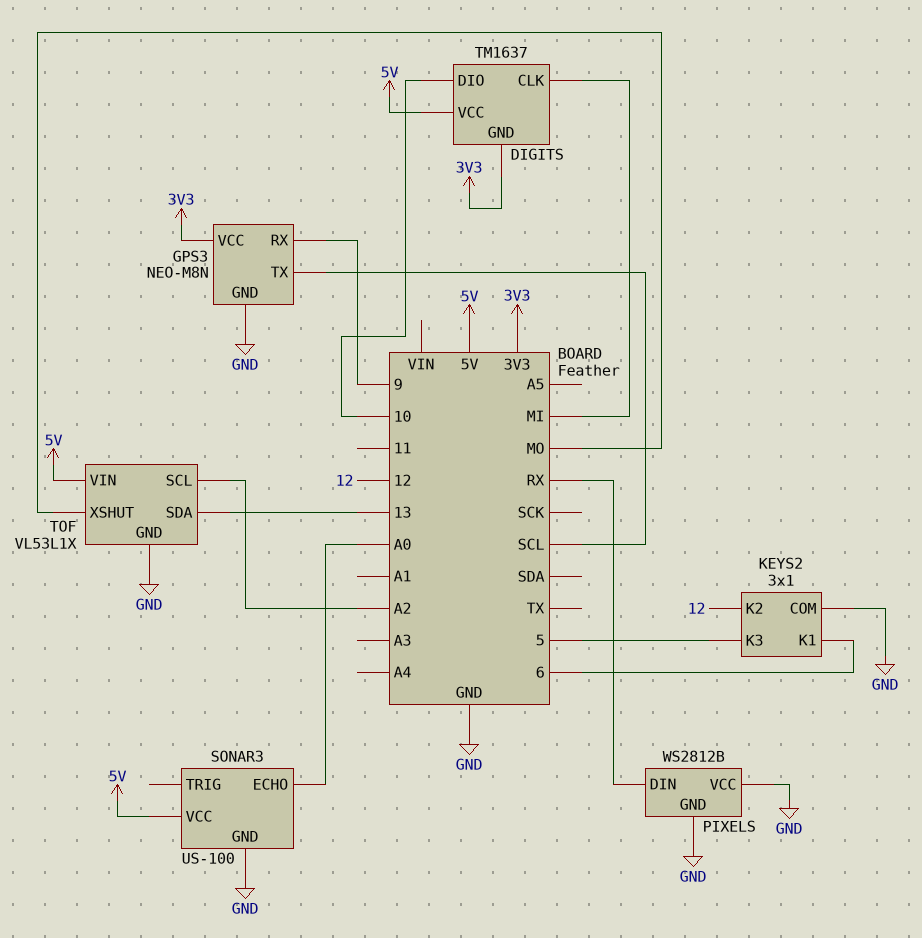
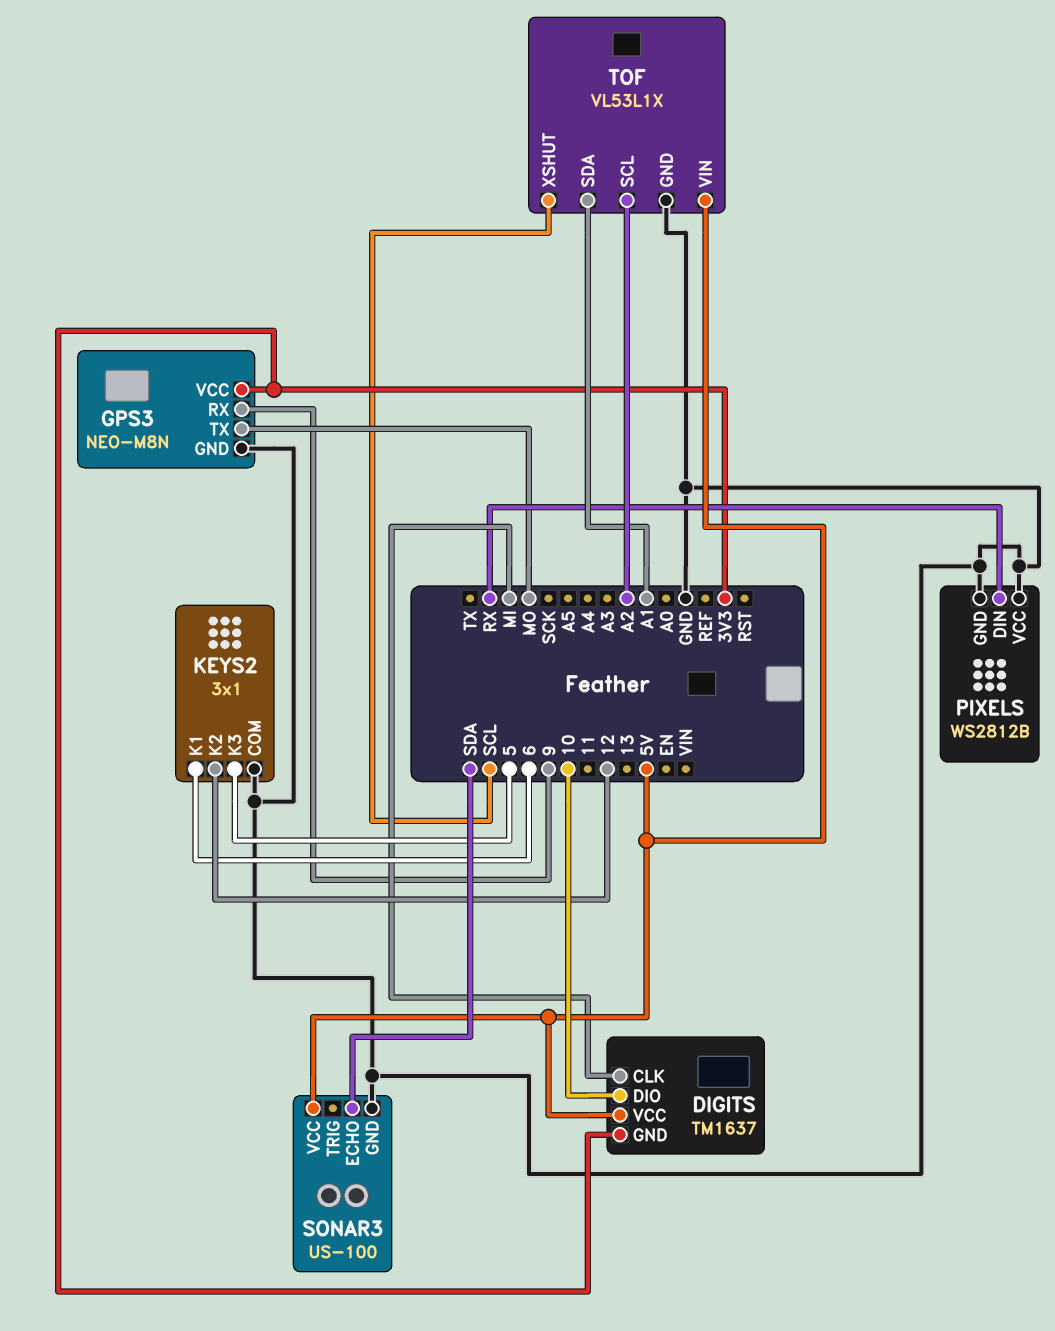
GPS3 pin TX: SCL -> MO
SONAR3 pin ECHO: A0 -> SDA
TOF pin SDA: 13 -> A1
TOF pin XSHUT: MO -> SCL

